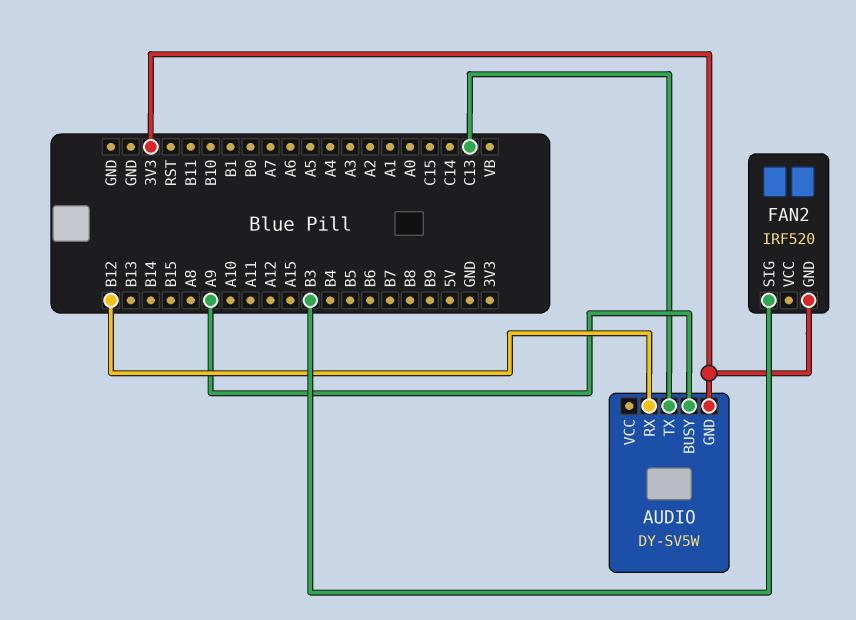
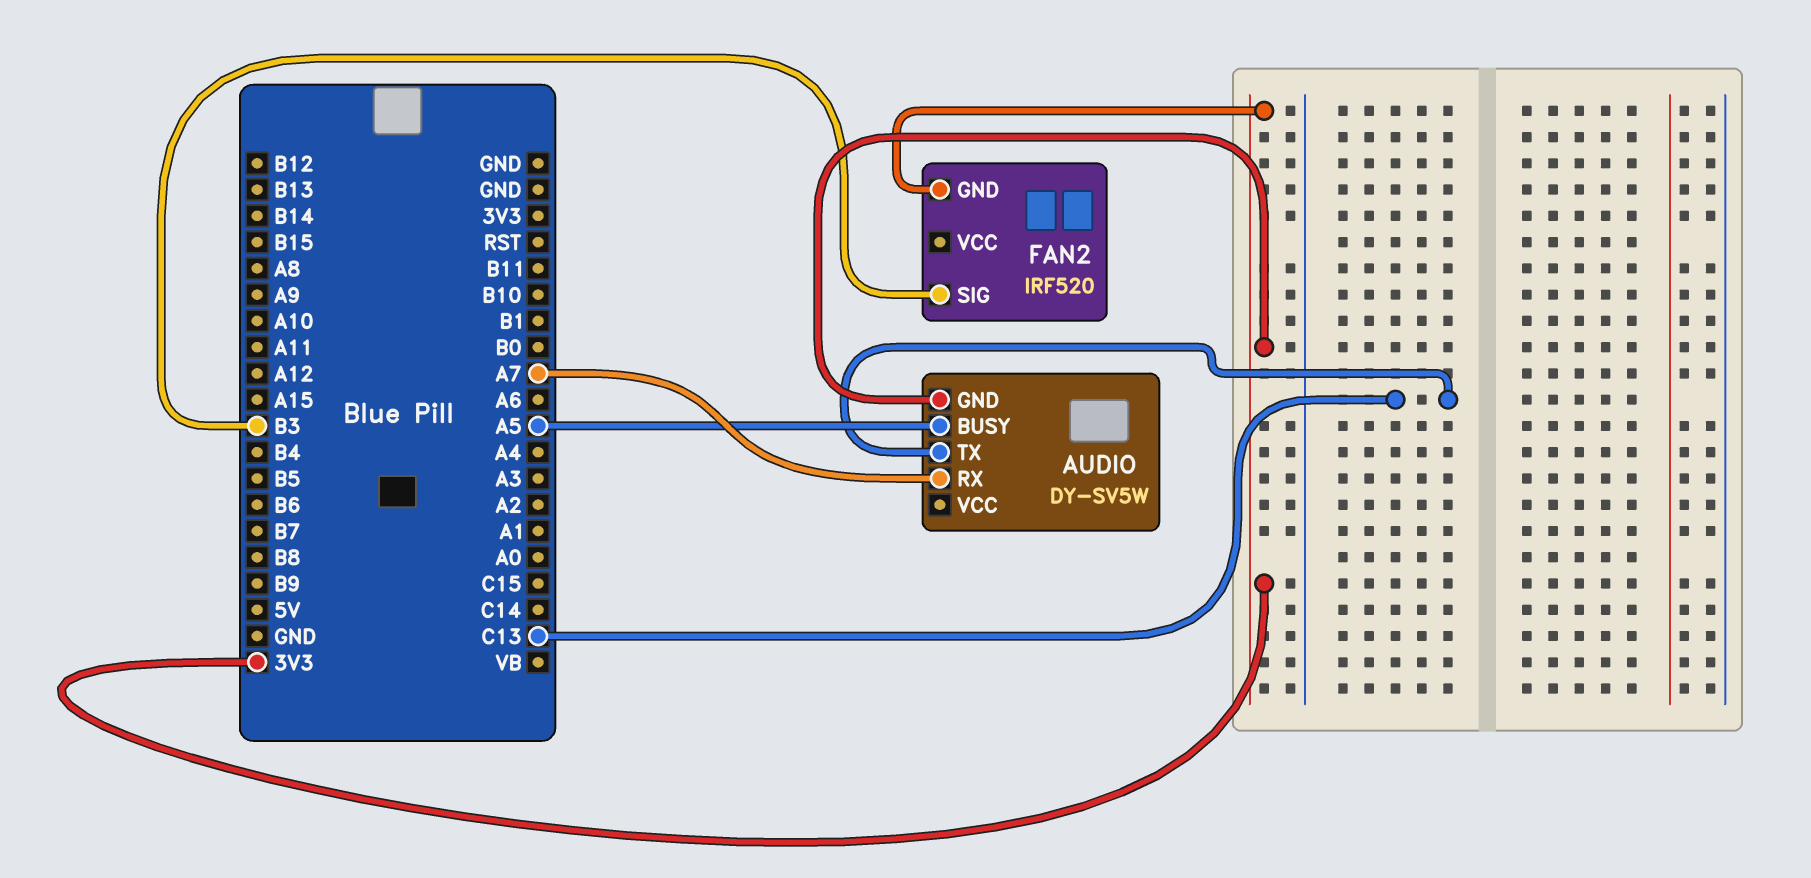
AUDIO pin BUSY: A9 -> A5
AUDIO pin RX: B12 -> A7

